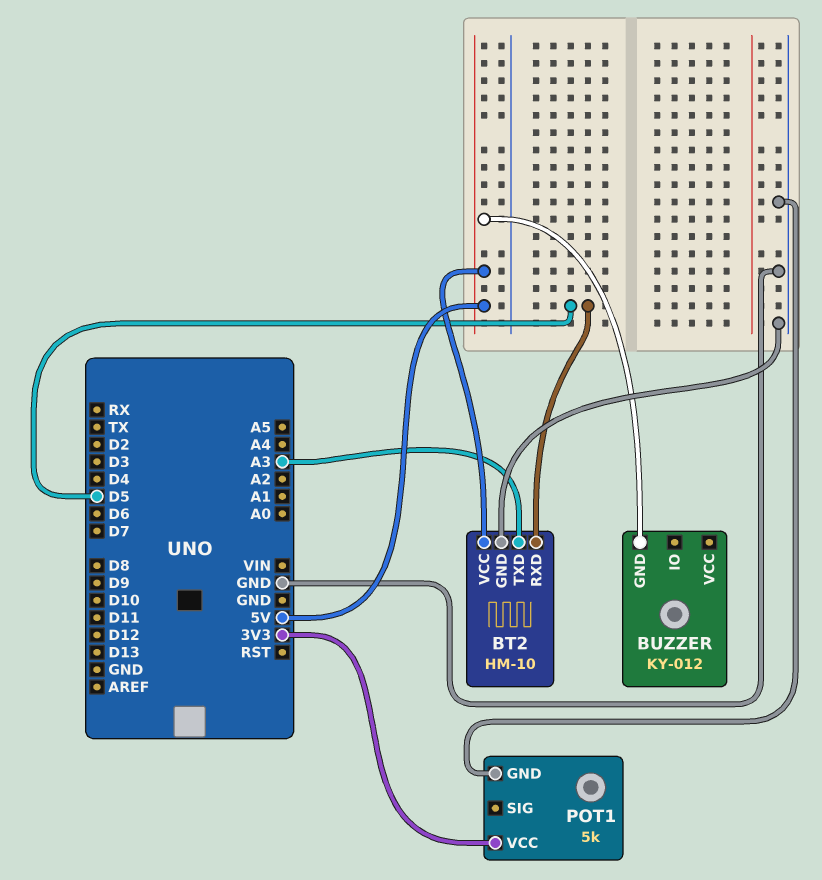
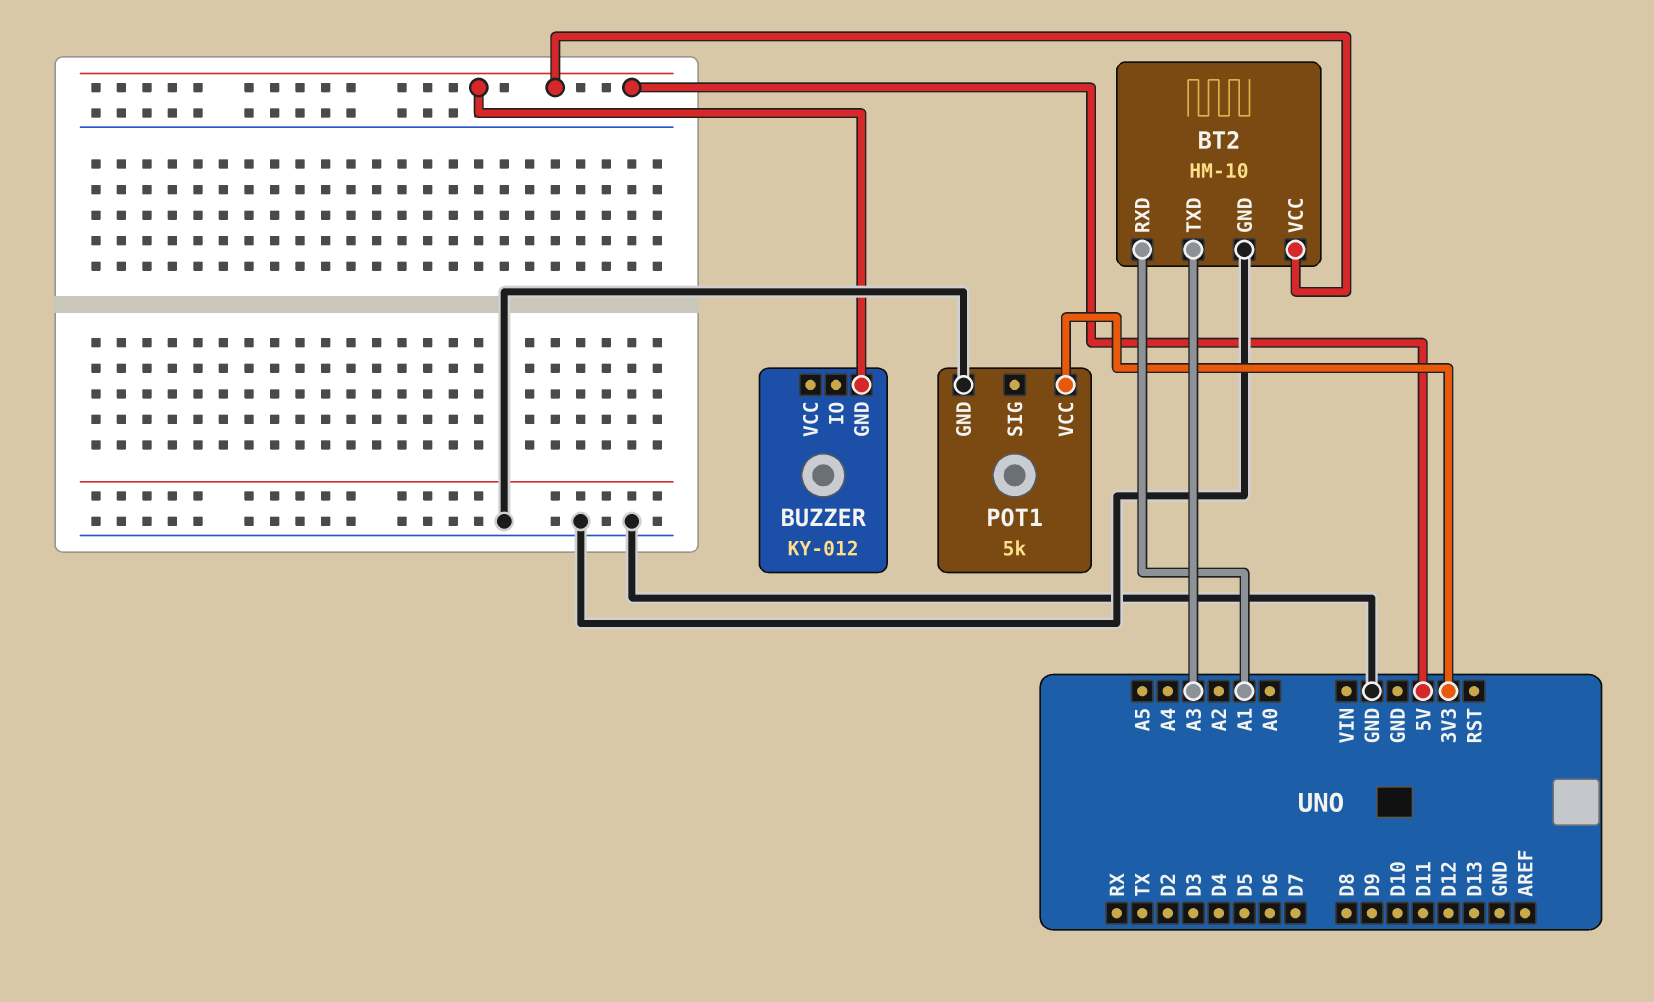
BT2 pin RXD: D5 -> A1

